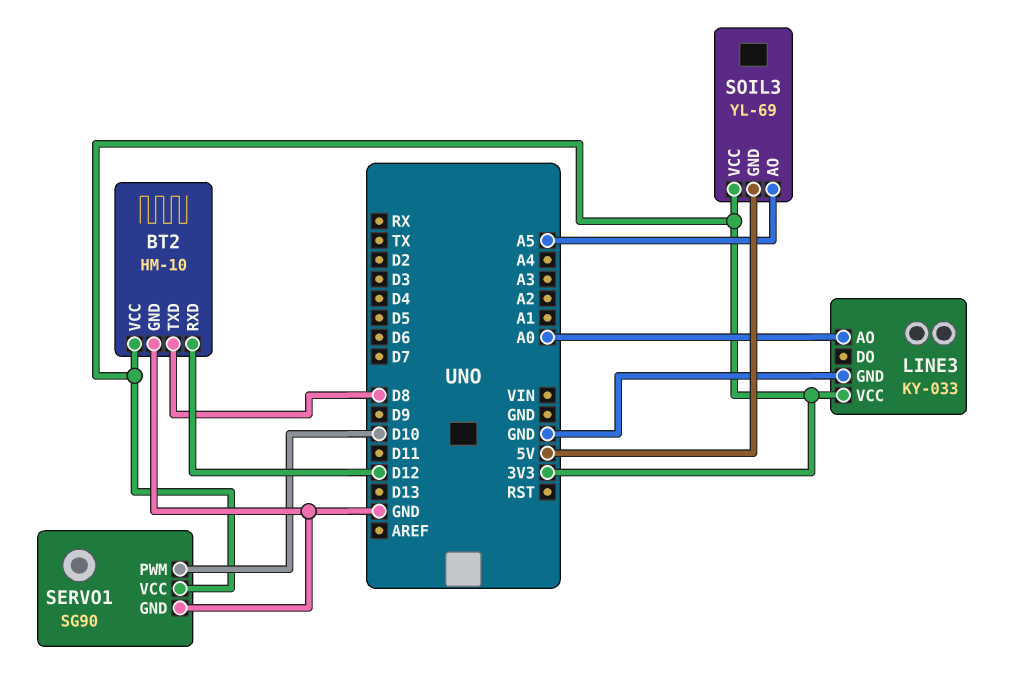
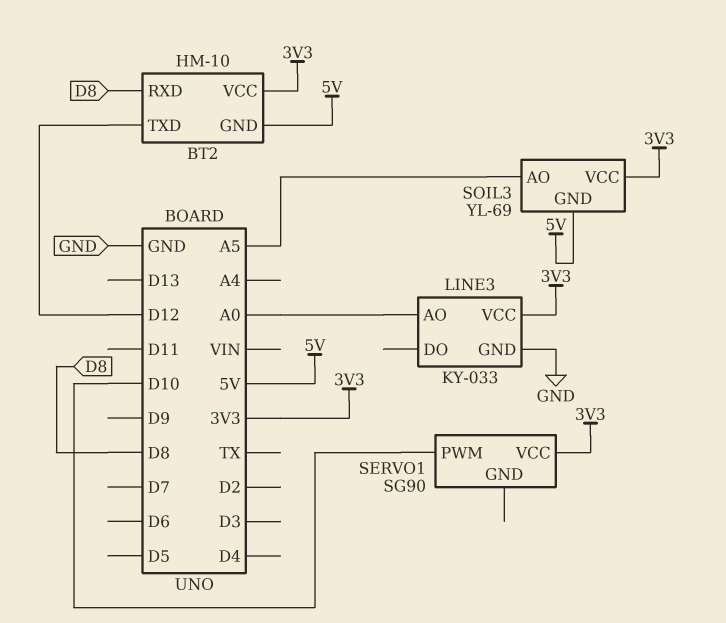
BT2 pin GND: GND -> 5V
BT2 pin RXD: D12 -> D8
BT2 pin TXD: D8 -> D12
SERVO1 pin GND: GND -> none

